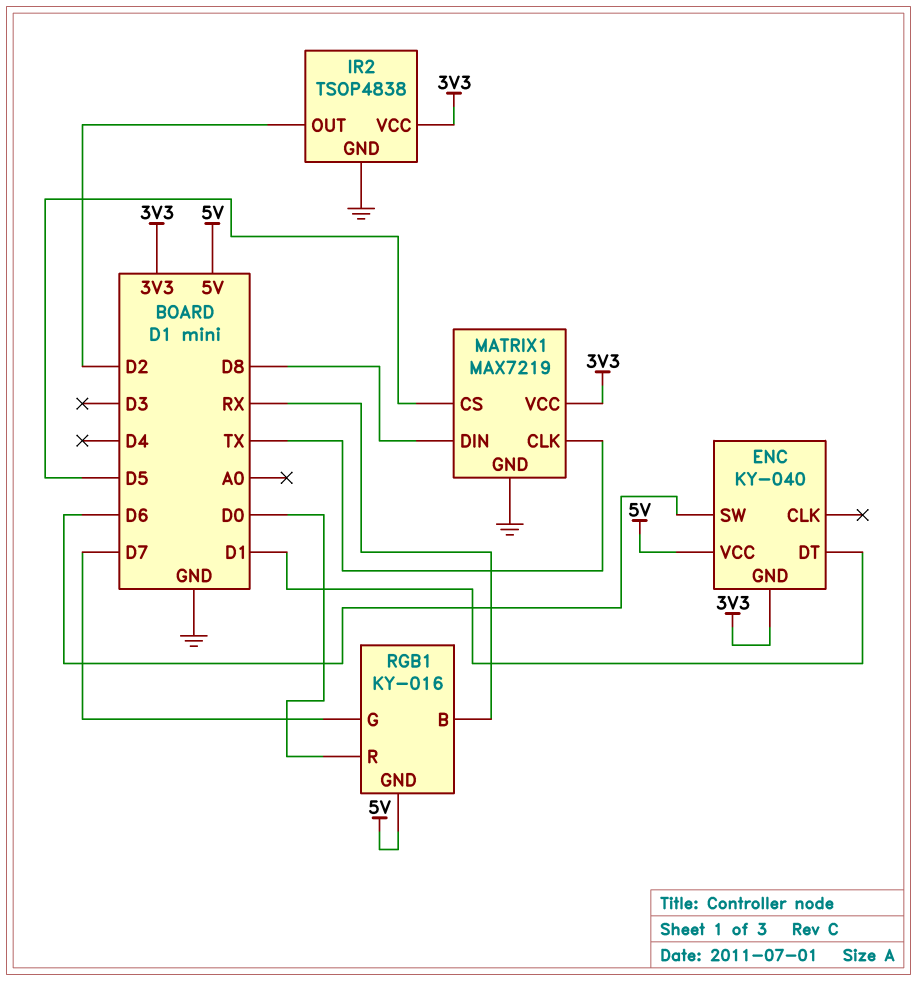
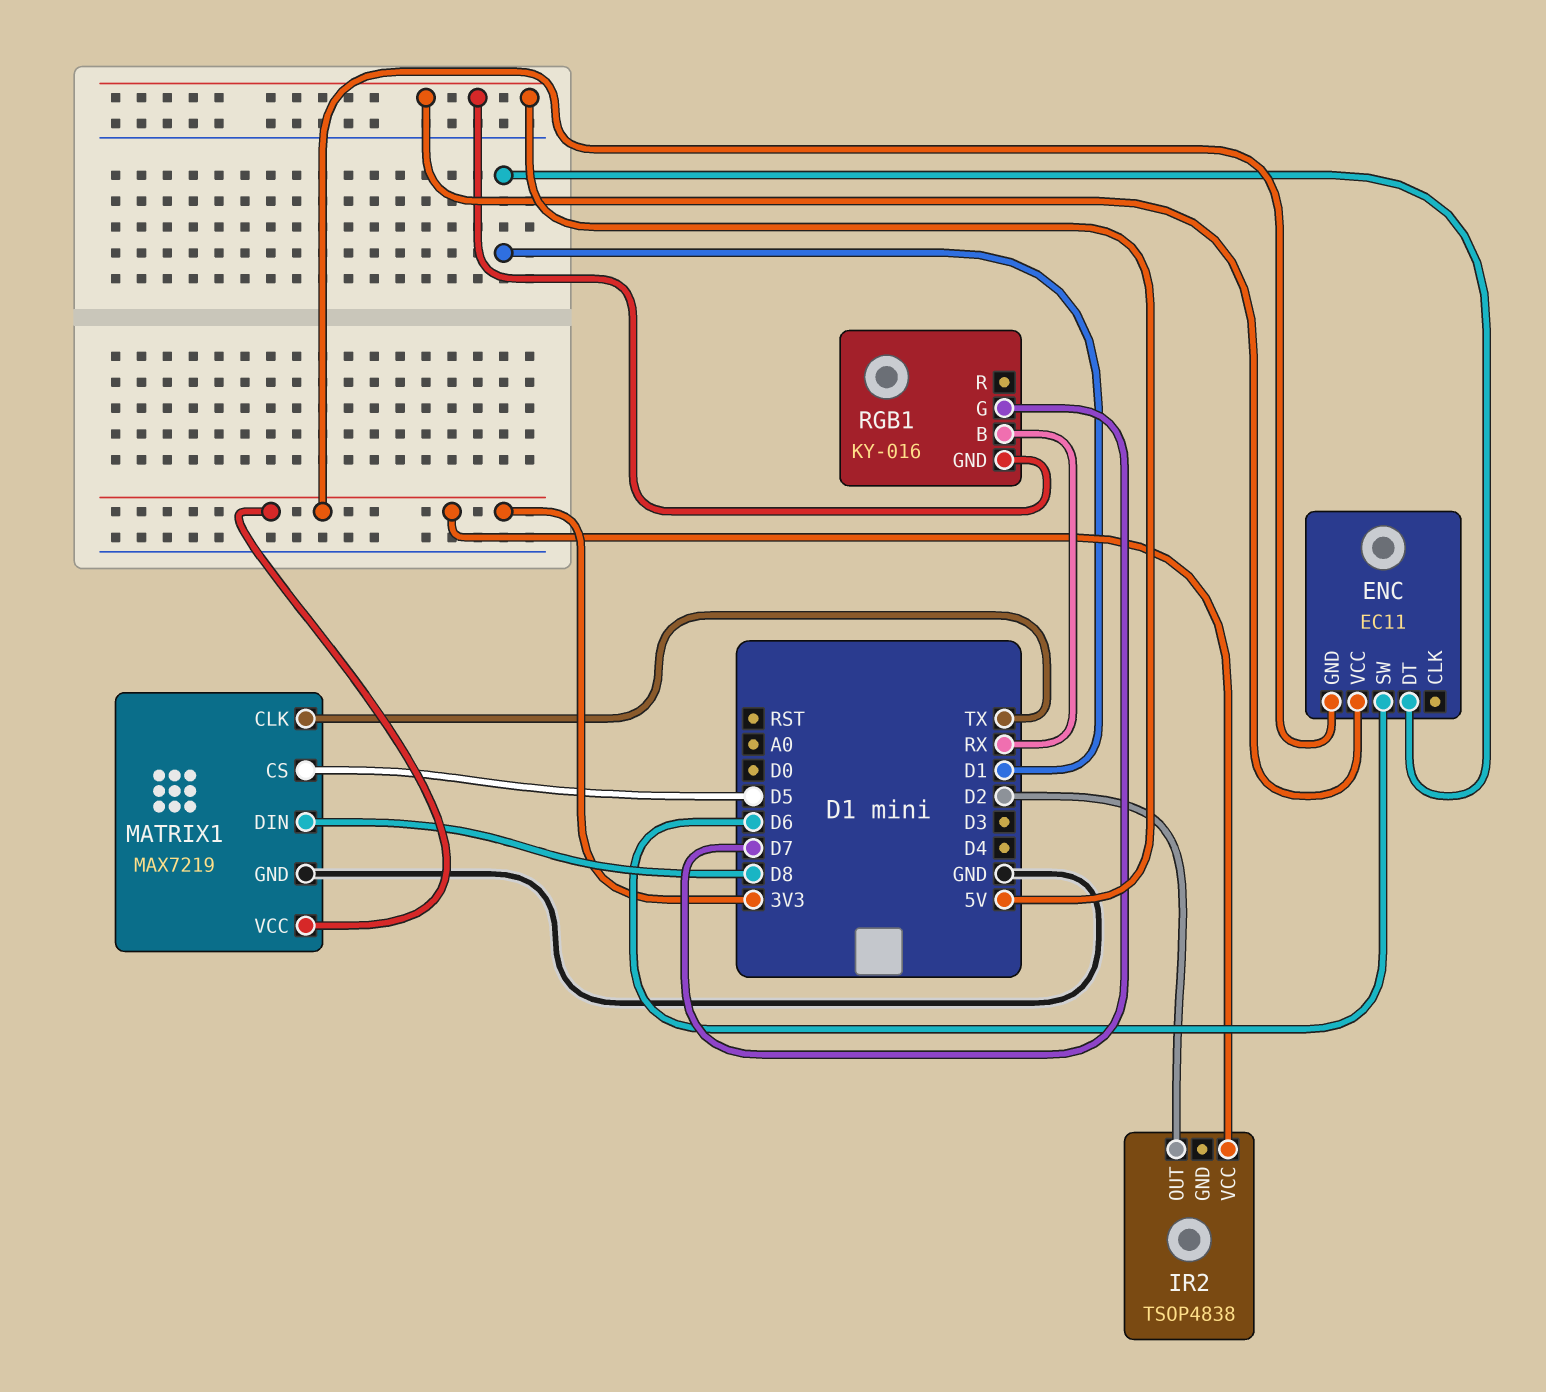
ENC: KY-040 -> EC11
IR2 pin GND: GND -> none
RGB1 pin R: D0 -> none

